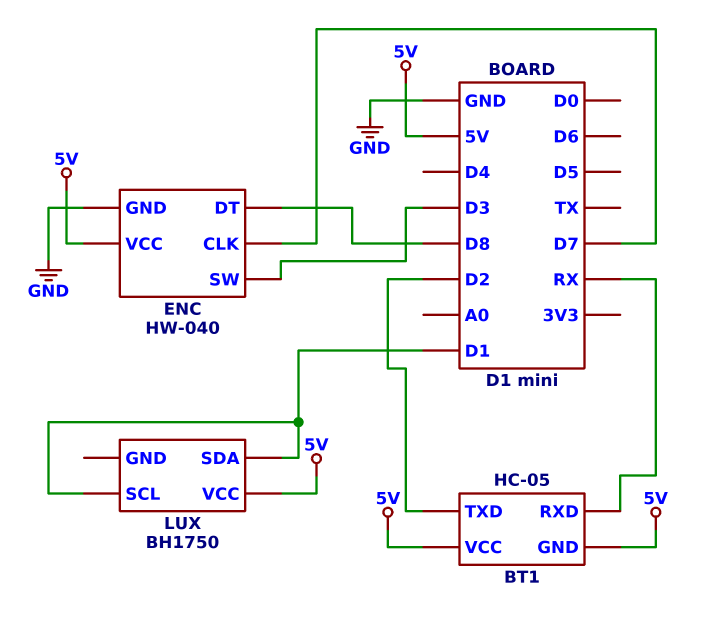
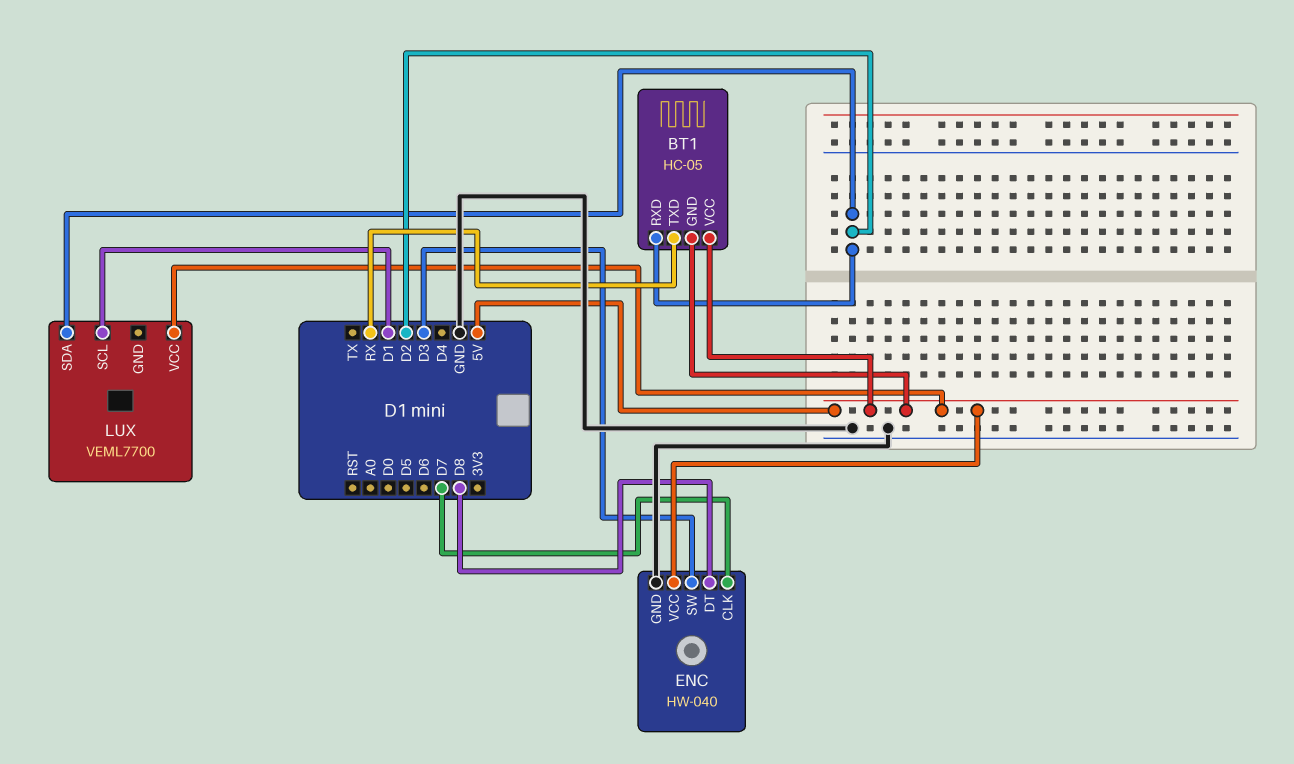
BT1 pin RXD: RX -> D2
BT1 pin TXD: D2 -> RX
LUX: BH1750 -> VEML7700
LUX pin SDA: D1 -> D2

